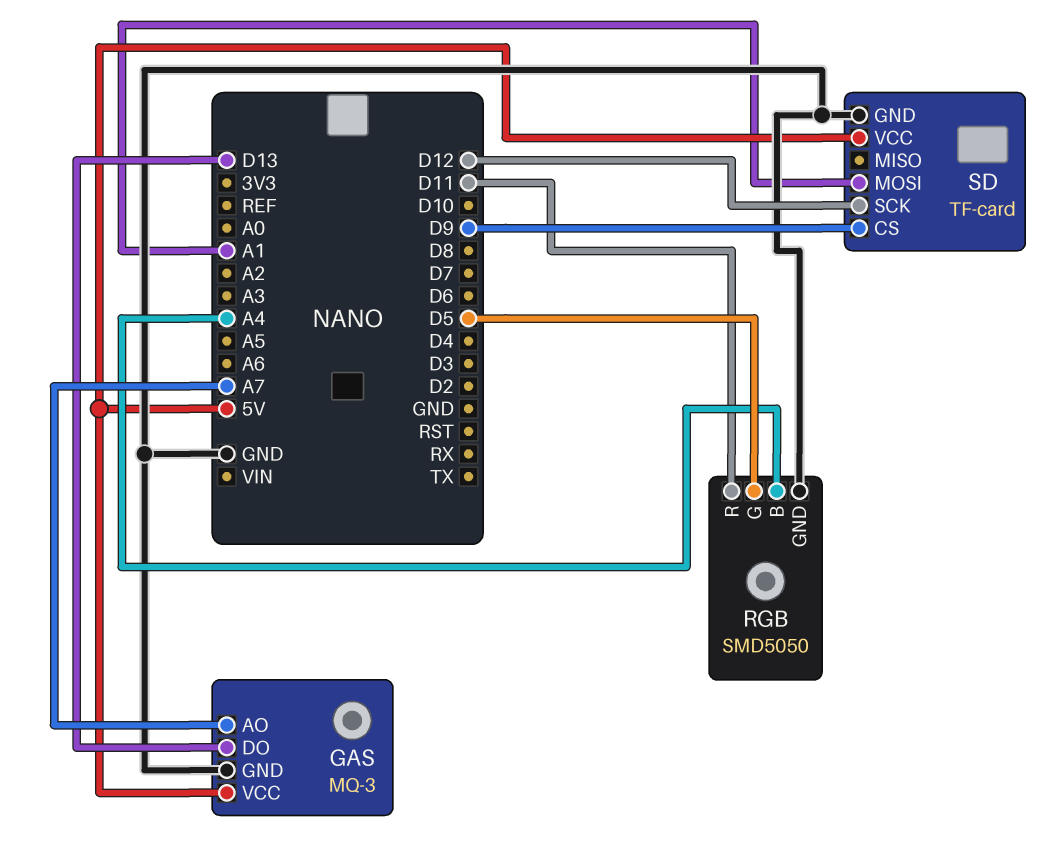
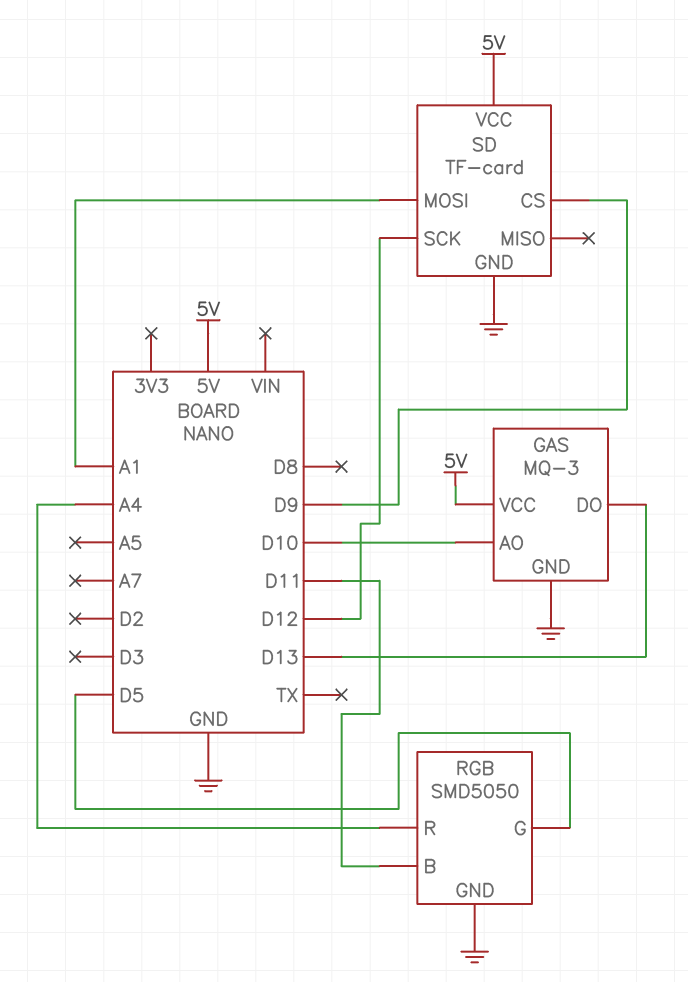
GAS pin AO: A7 -> D10
RGB pin B: A4 -> D11
RGB pin R: D11 -> A4

